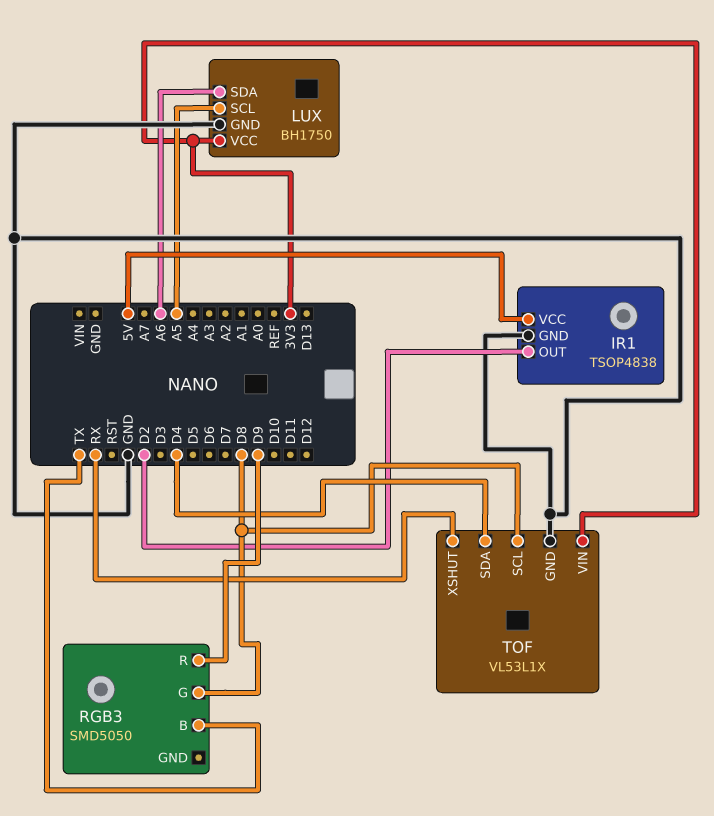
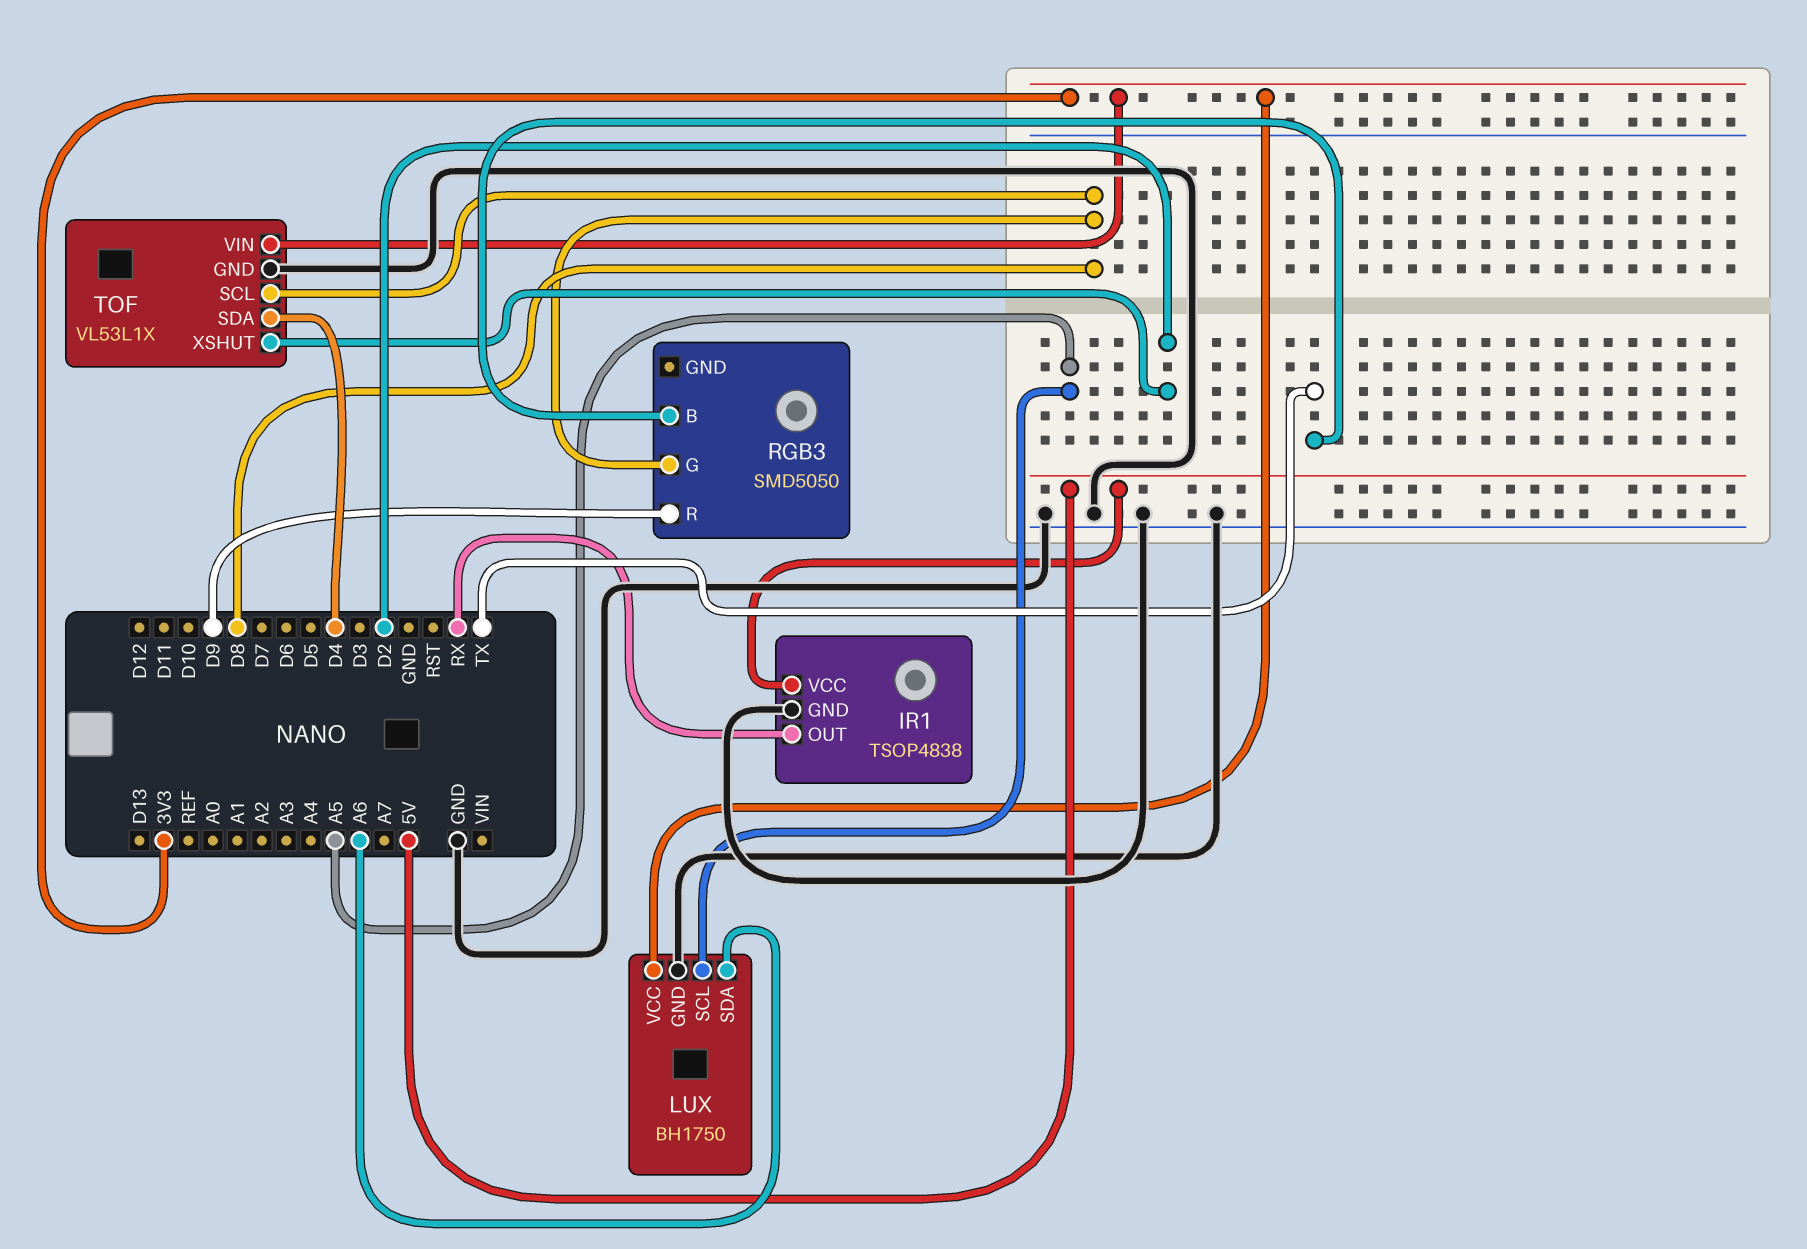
IR1 pin OUT: D2 -> RX
TOF pin XSHUT: RX -> D2

